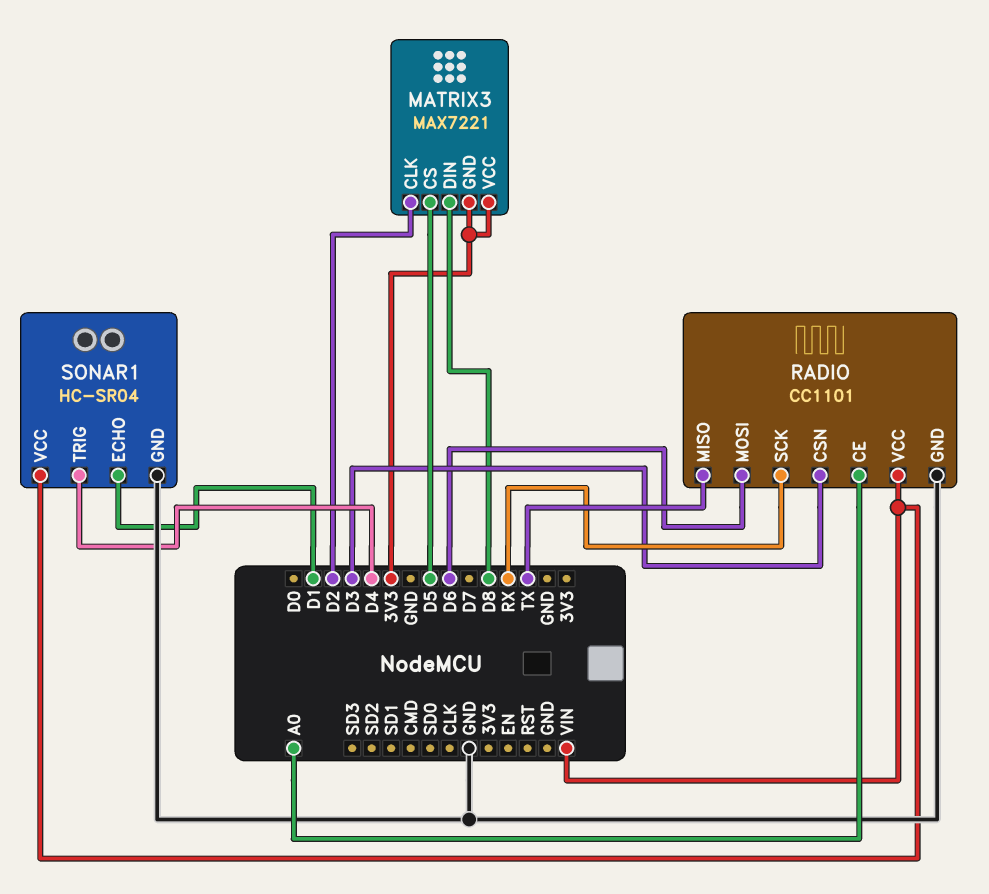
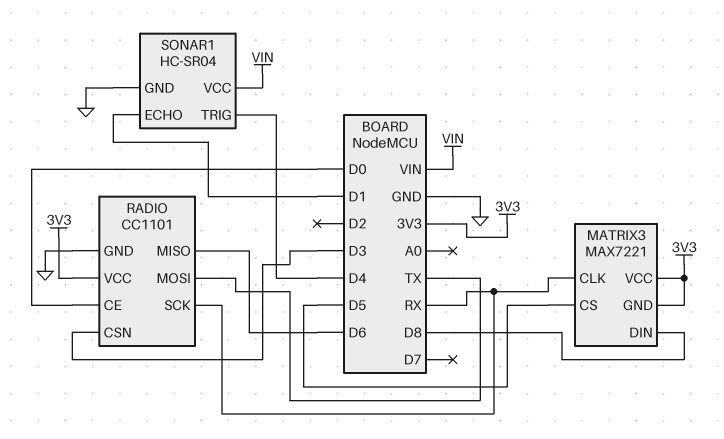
MATRIX3 pin CLK: D2 -> RX
RADIO pin CE: A0 -> D0
RADIO pin MISO: TX -> D6
RADIO pin MOSI: D6 -> TX
RADIO pin VCC: VIN -> 3V3

